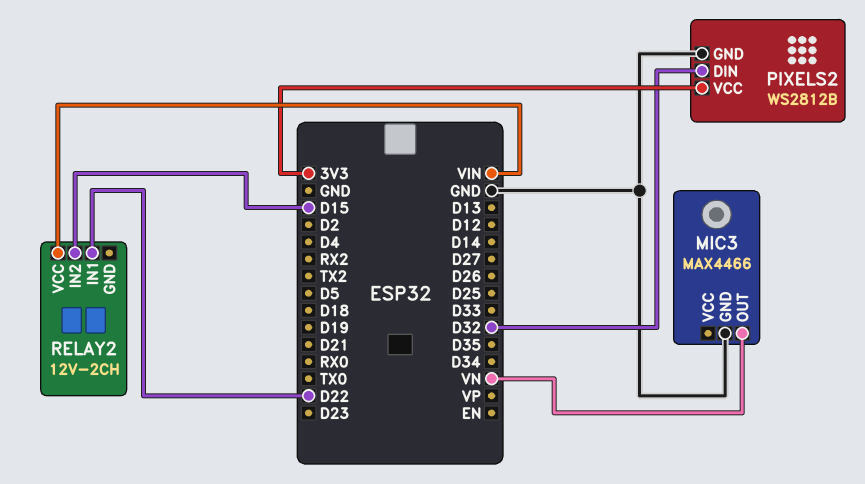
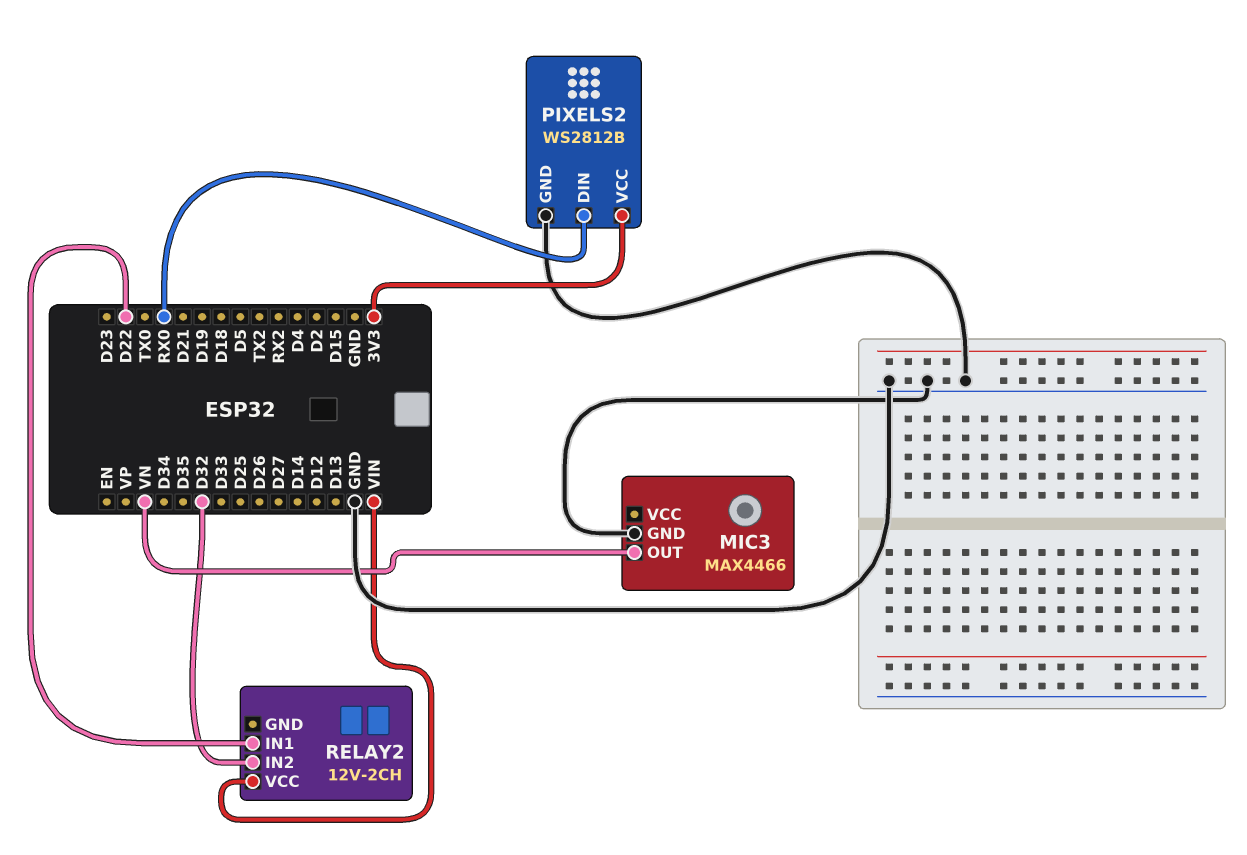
PIXELS2 pin DIN: D32 -> RX0
RELAY2 pin IN2: D15 -> D32

